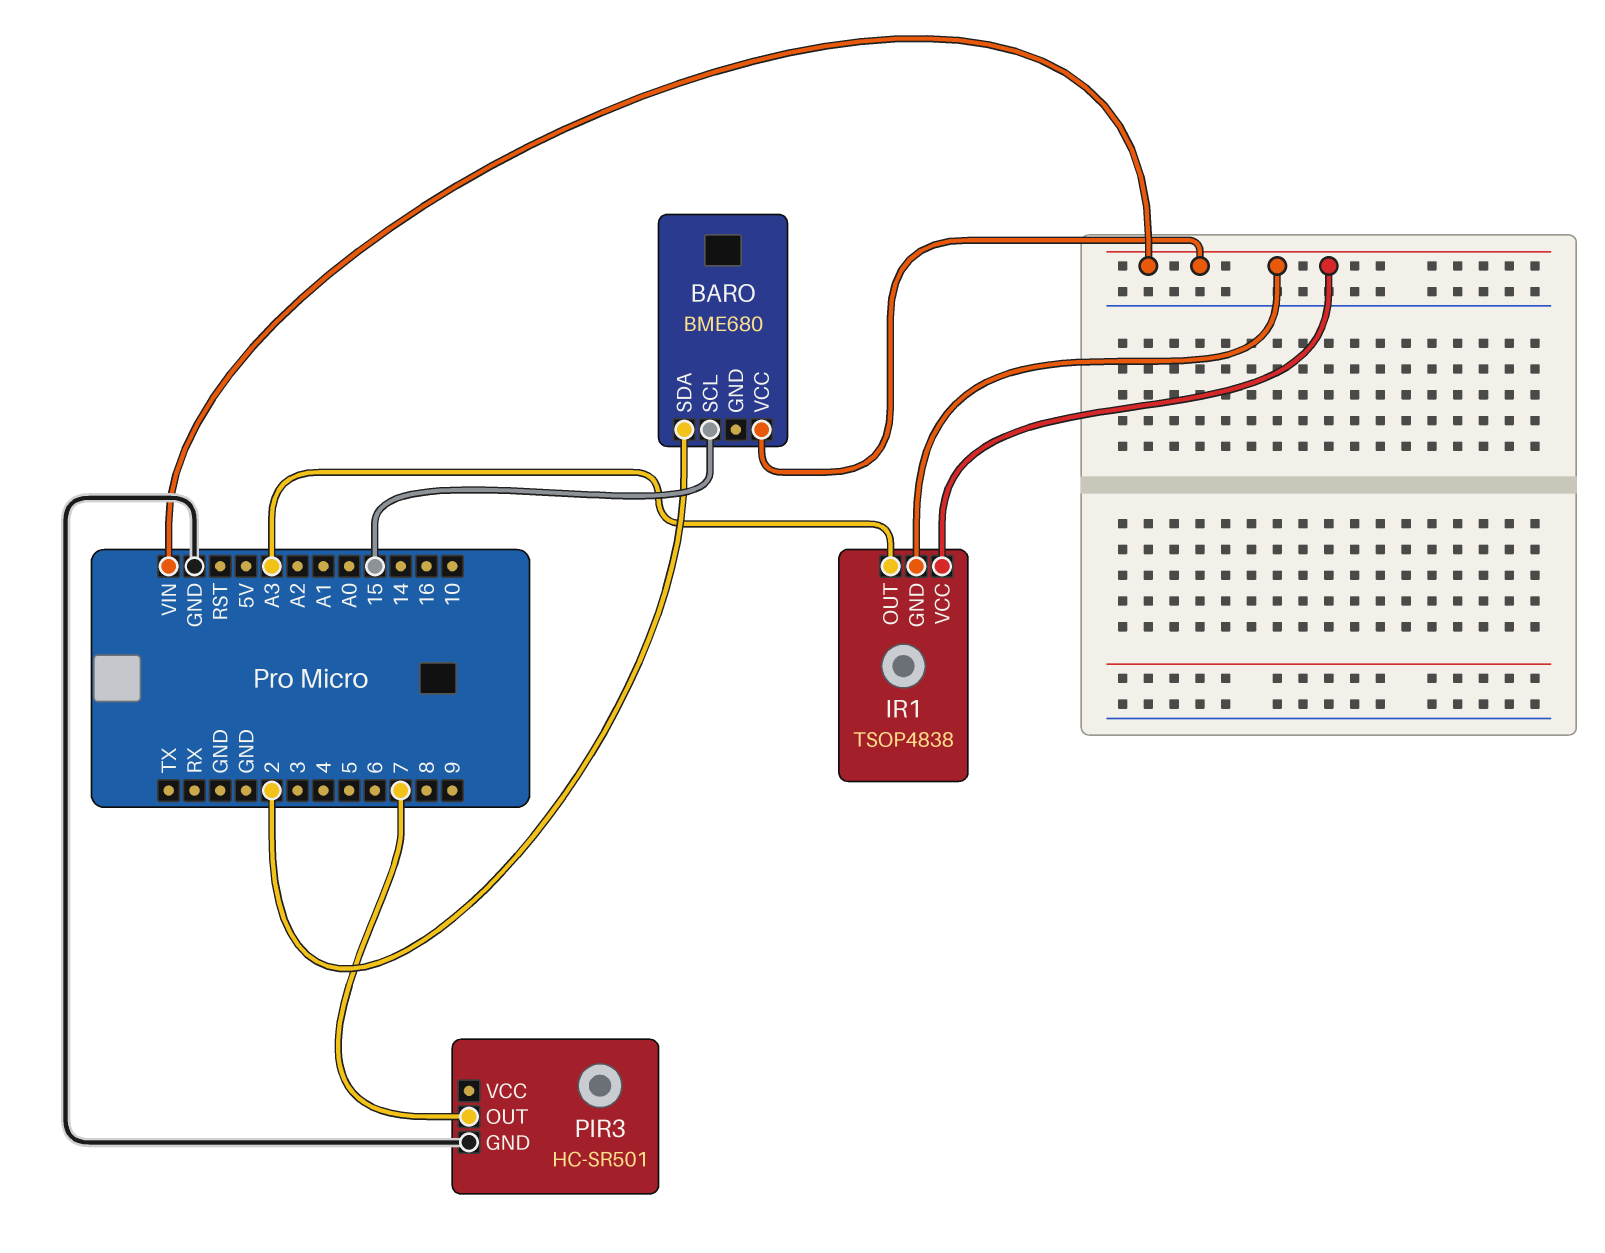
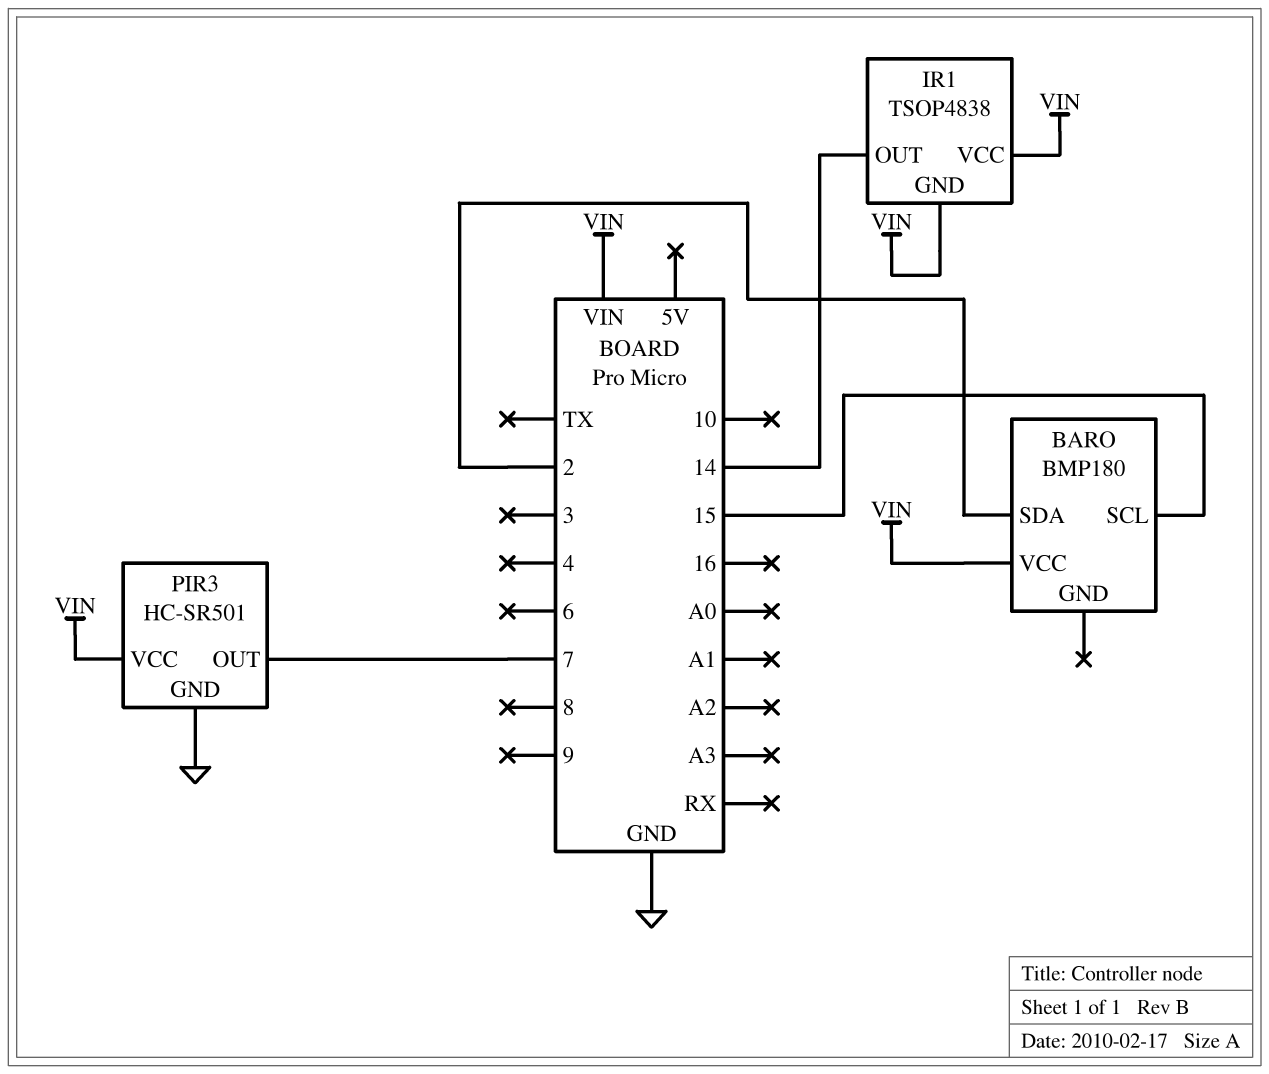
BARO: BME680 -> BMP180
IR1 pin OUT: A3 -> 14
PIR3 pin VCC: none -> VIN

